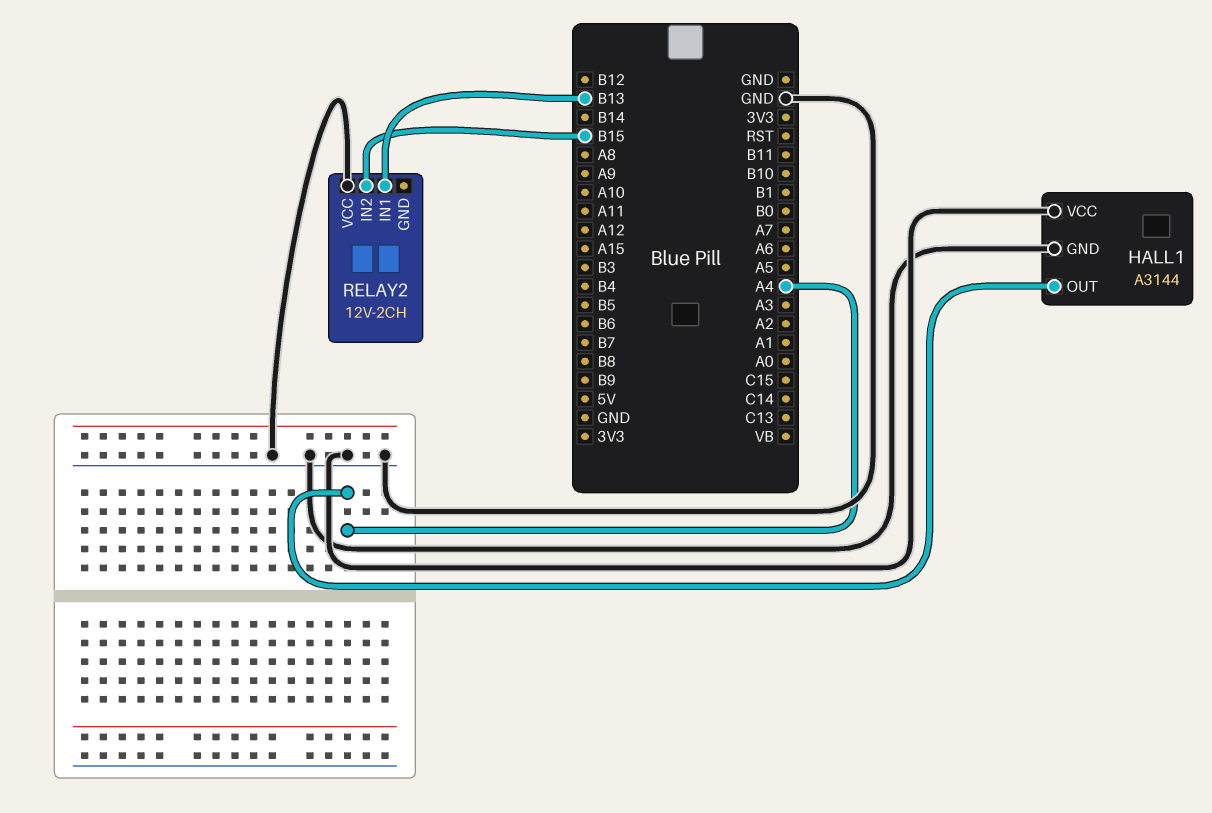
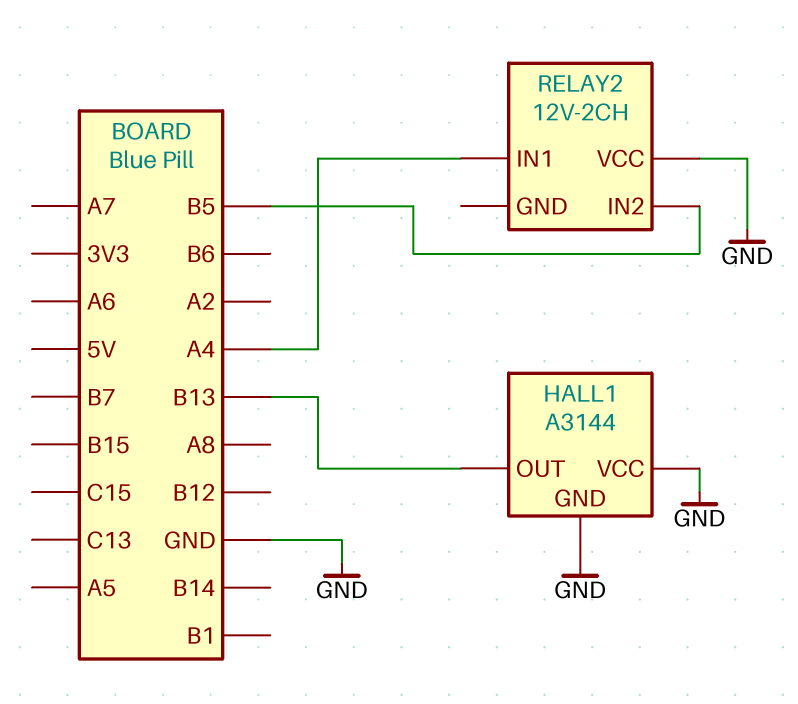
HALL1 pin OUT: A4 -> B13
RELAY2 pin IN1: B13 -> A4
RELAY2 pin IN2: B15 -> B5

